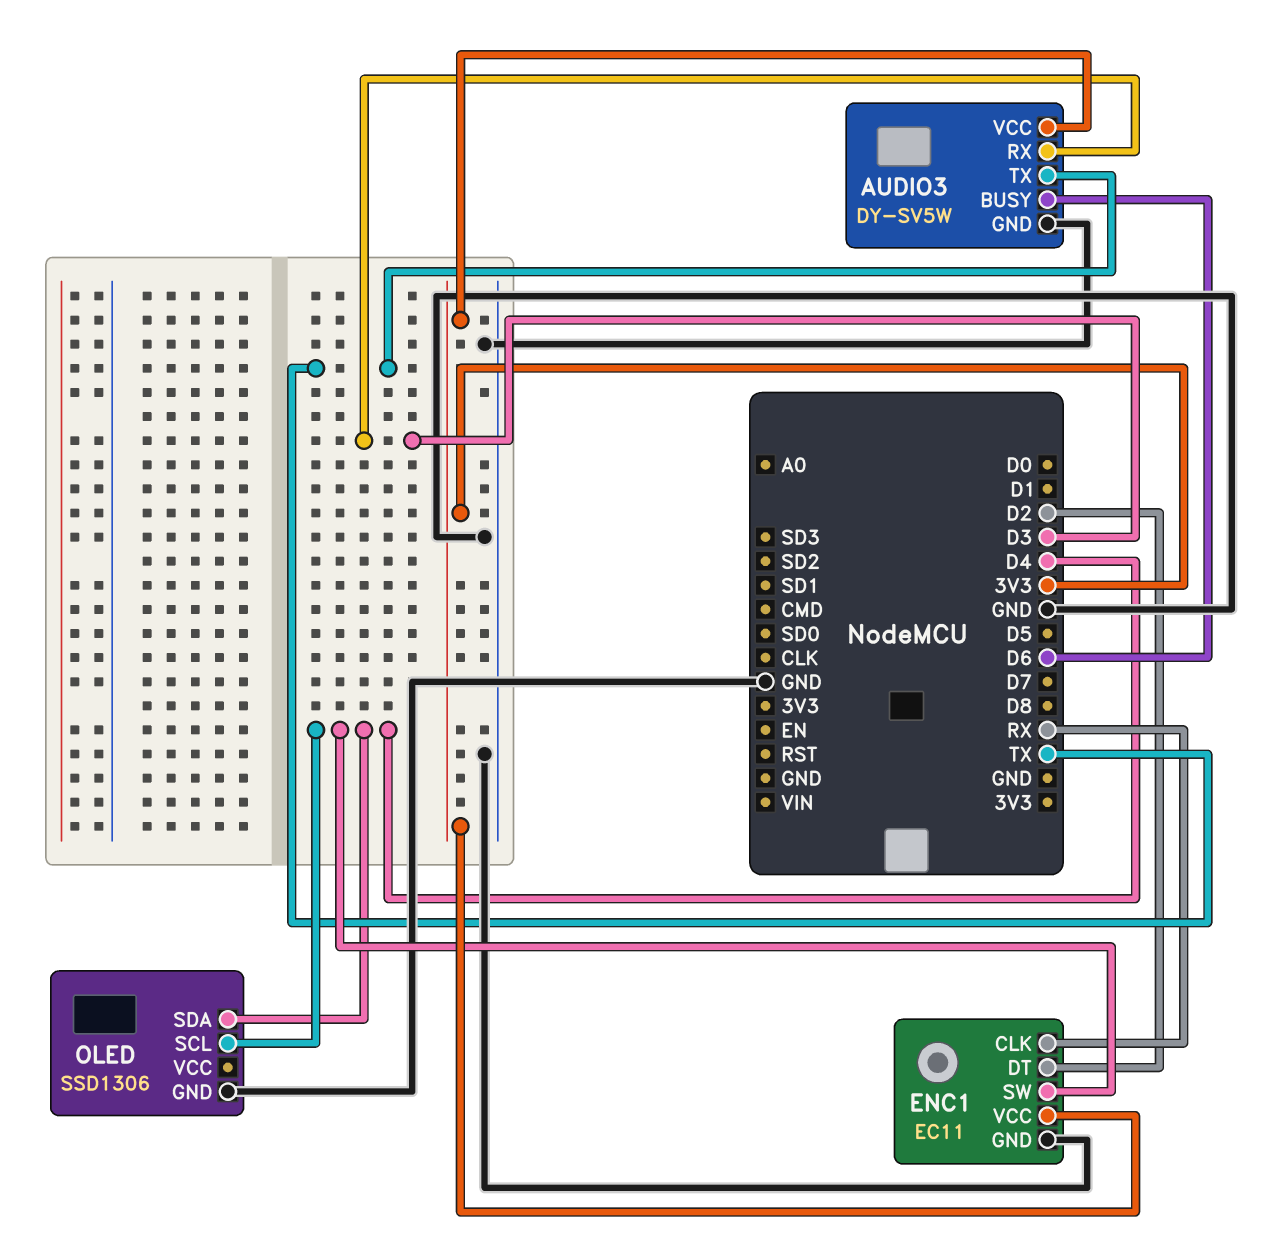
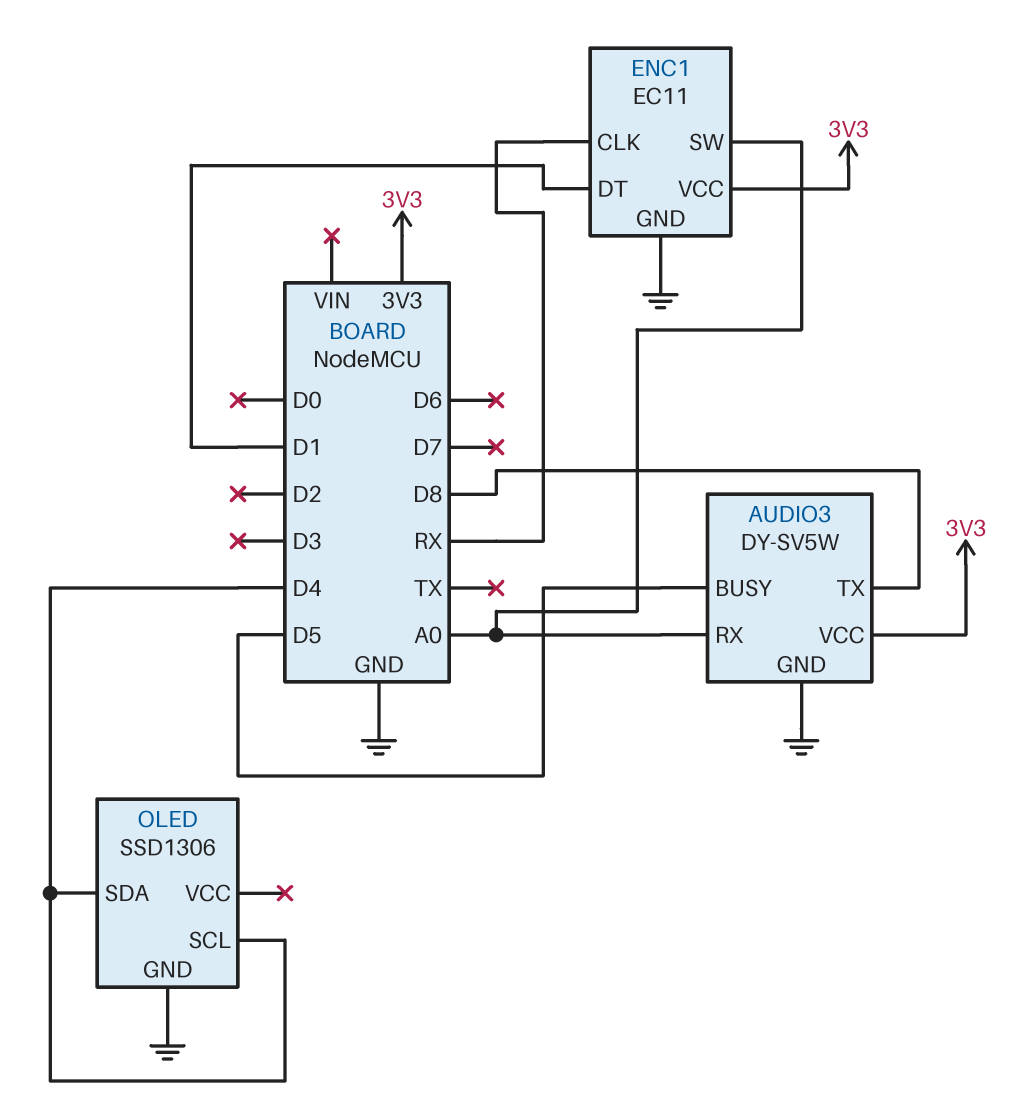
AUDIO3 pin BUSY: D6 -> D5
AUDIO3 pin RX: D3 -> A0
AUDIO3 pin TX: TX -> D8
ENC1 pin DT: D2 -> D1
ENC1 pin SW: D4 -> A0

